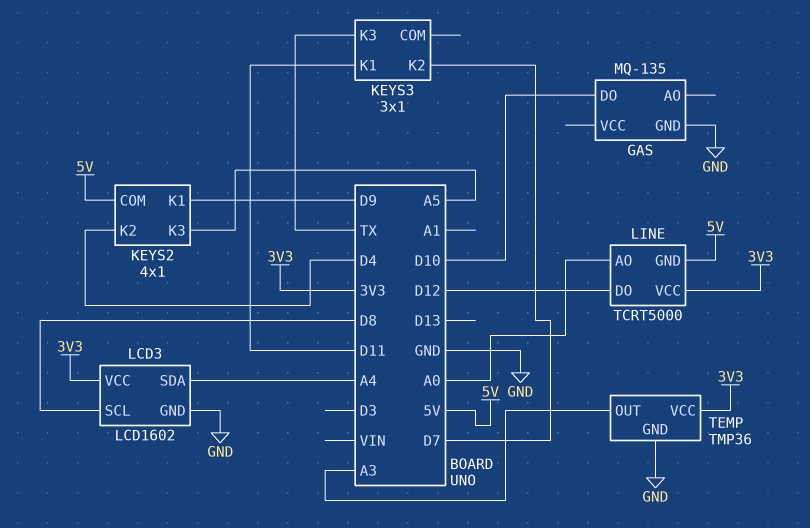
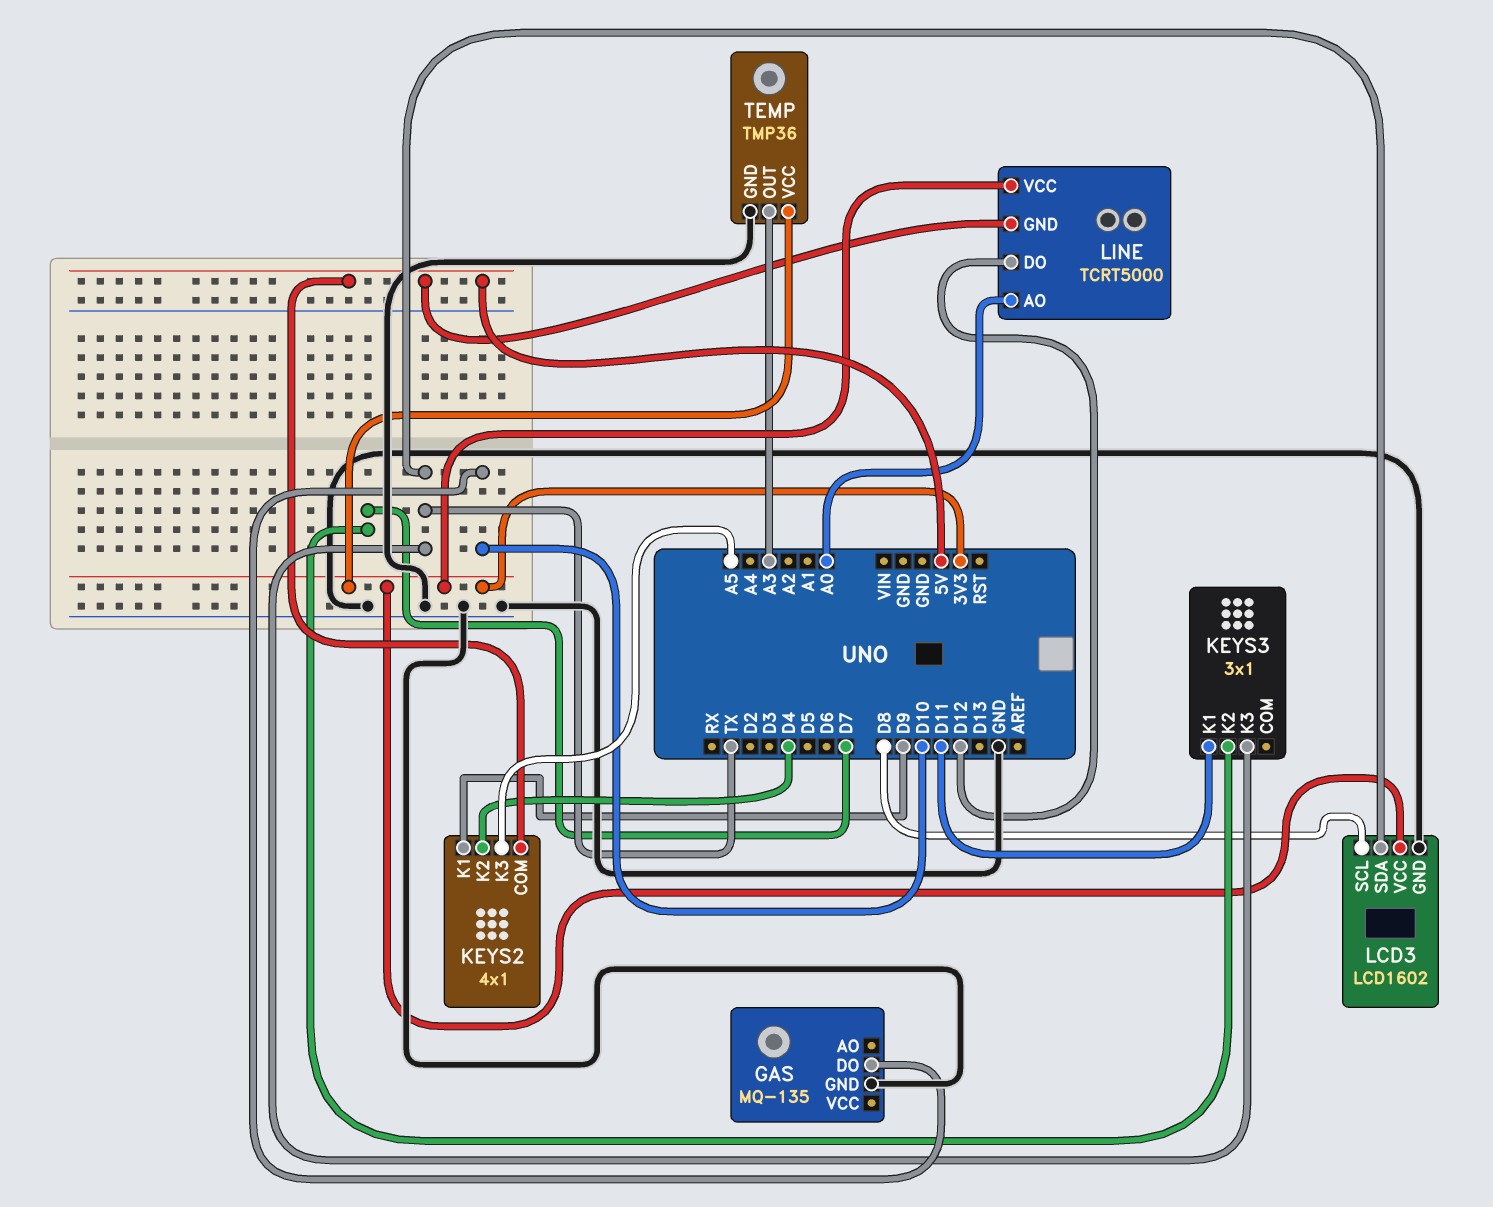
LCD3 pin SDA: A4 -> TX

